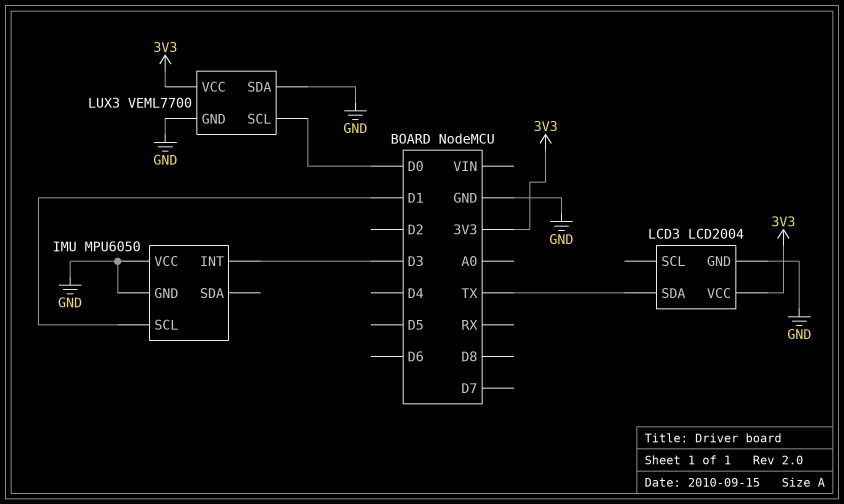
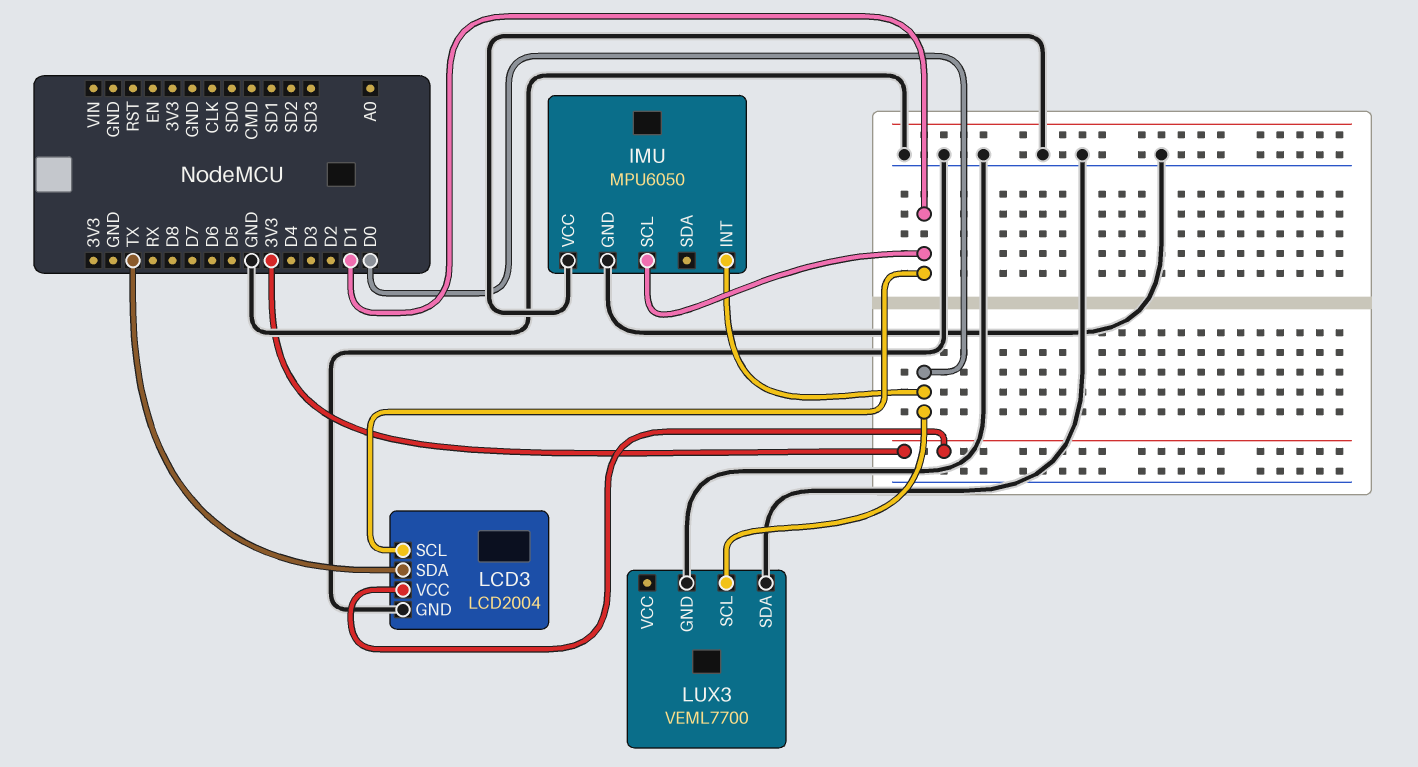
IMU pin INT: D3 -> D0
LCD3 pin SCL: none -> D1
LUX3 pin VCC: 3V3 -> none

